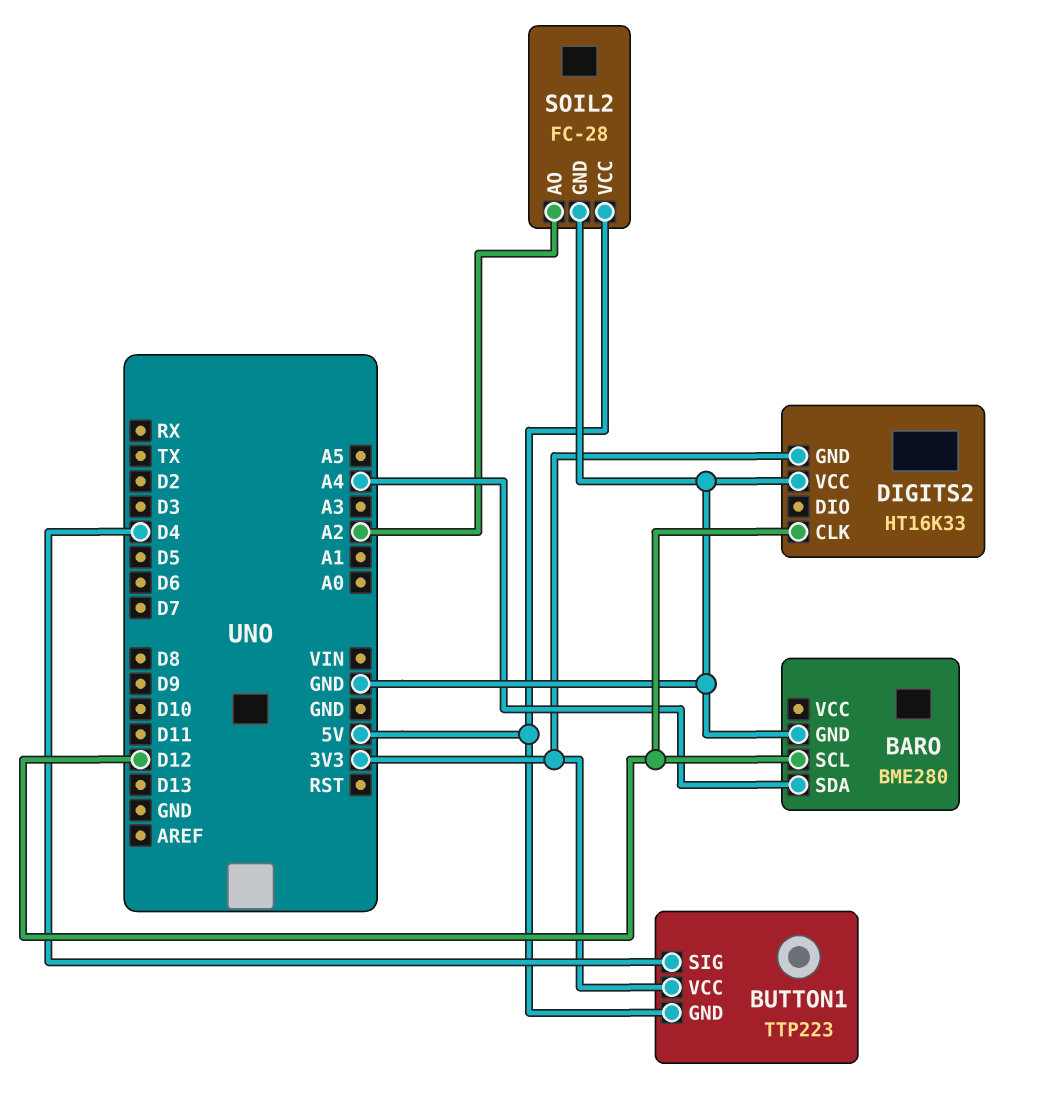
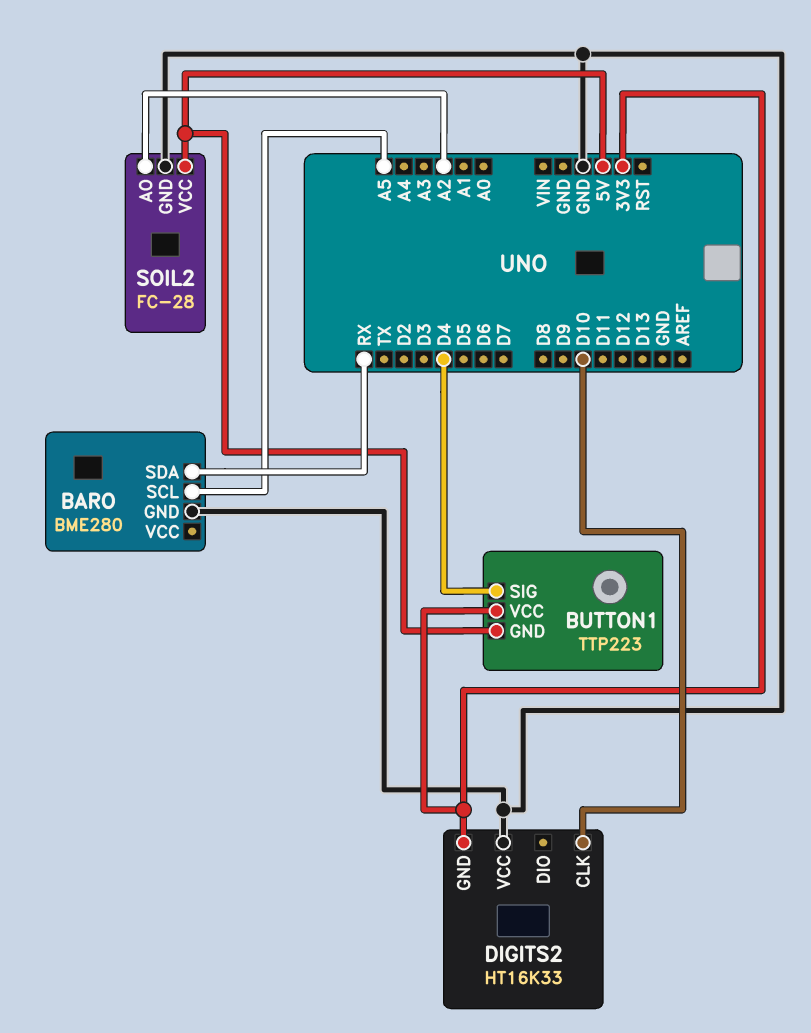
BARO pin SCL: D12 -> A5
BARO pin SDA: A4 -> RX
DIGITS2 pin CLK: D12 -> D10

